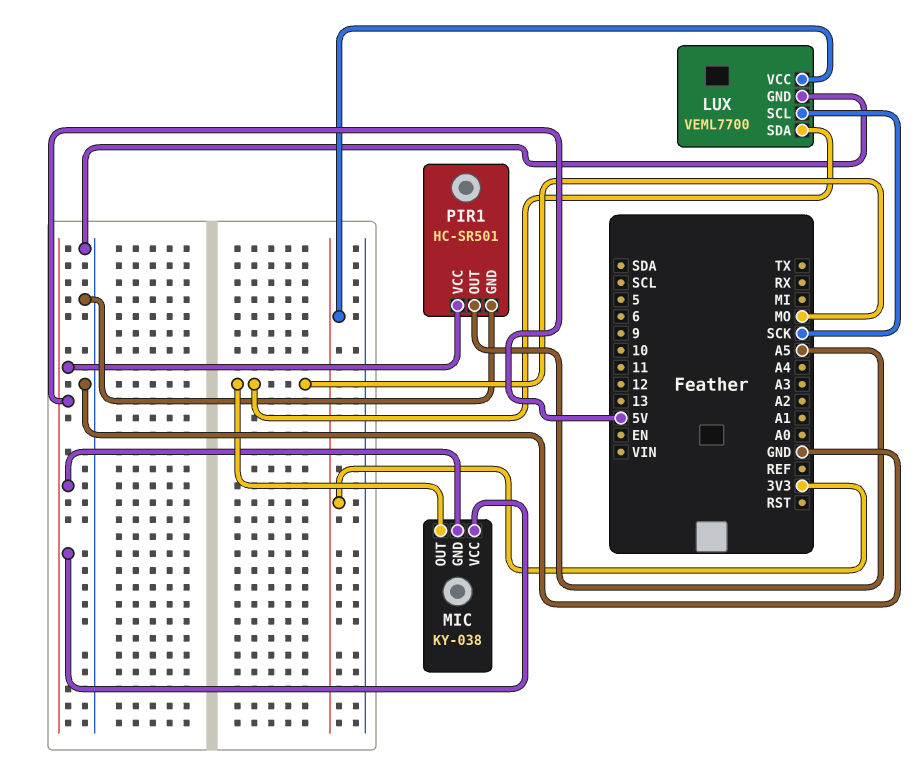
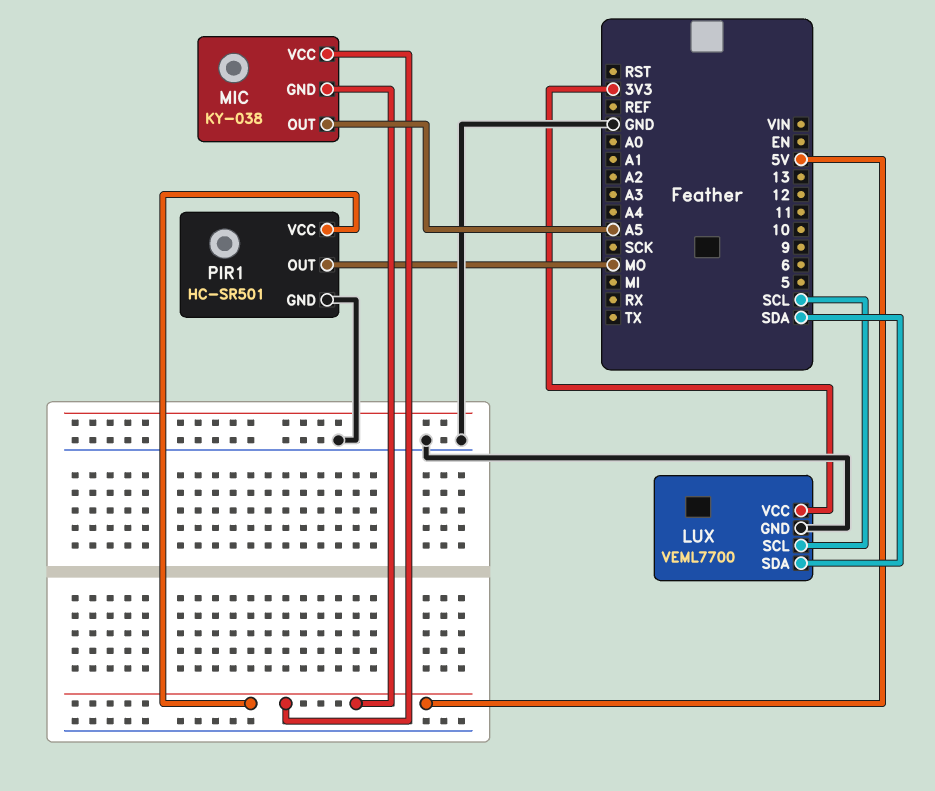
LUX pin SCL: SCK -> SCL
LUX pin SDA: MO -> SDA
MIC pin OUT: MO -> A5
PIR1 pin OUT: A5 -> MO

